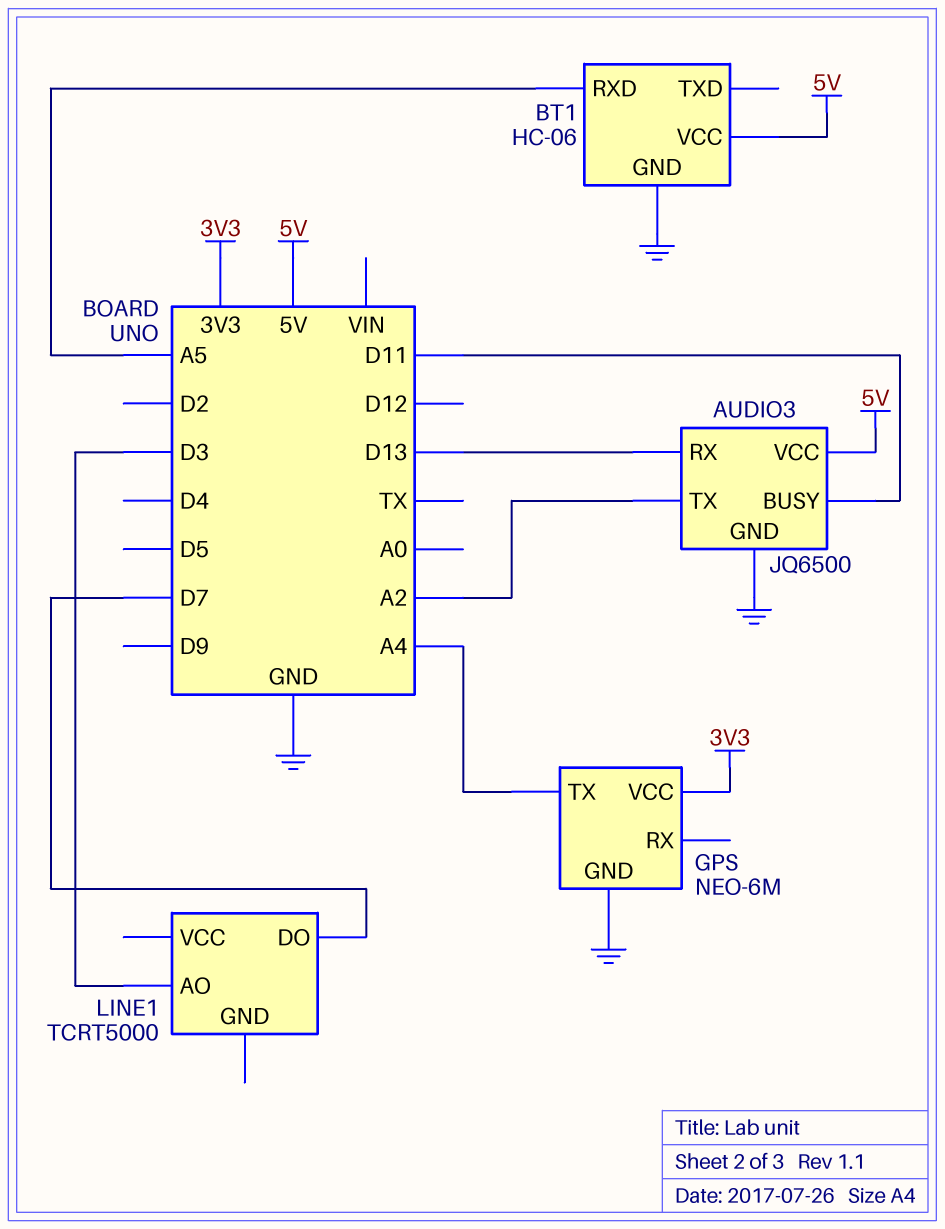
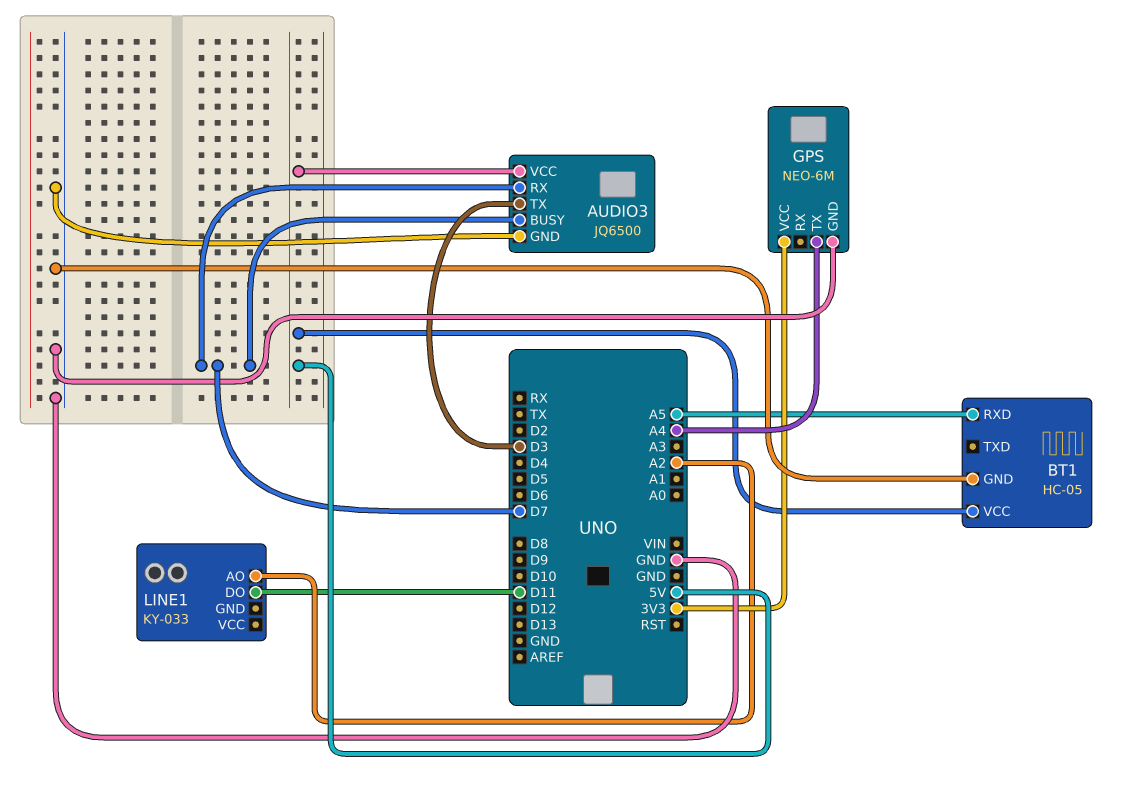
AUDIO3 pin BUSY: D11 -> D7
AUDIO3 pin RX: D13 -> D7
AUDIO3 pin TX: A2 -> D3
BT1: HC-06 -> HC-05
LINE1: TCRT5000 -> KY-033
LINE1 pin AO: D3 -> A2
LINE1 pin DO: D7 -> D11

